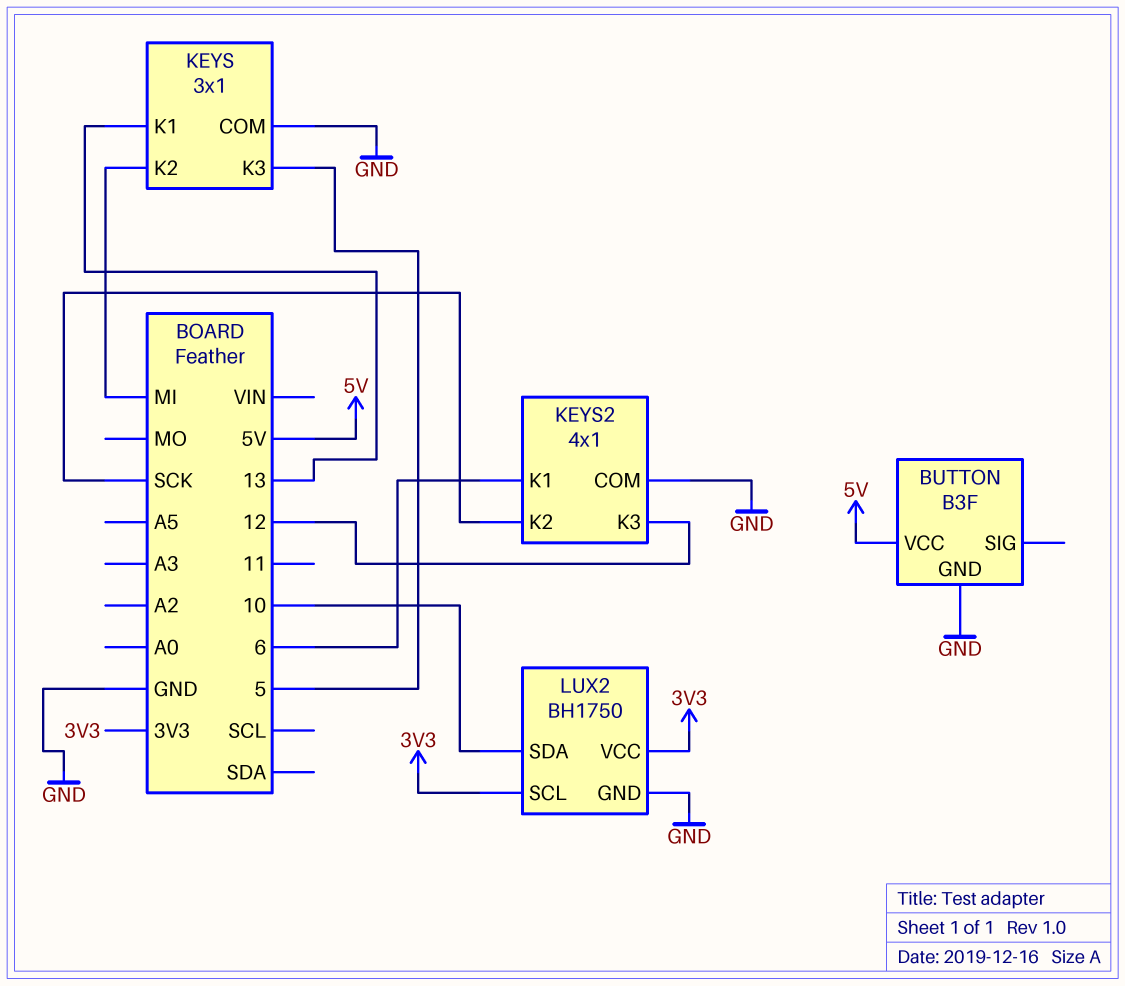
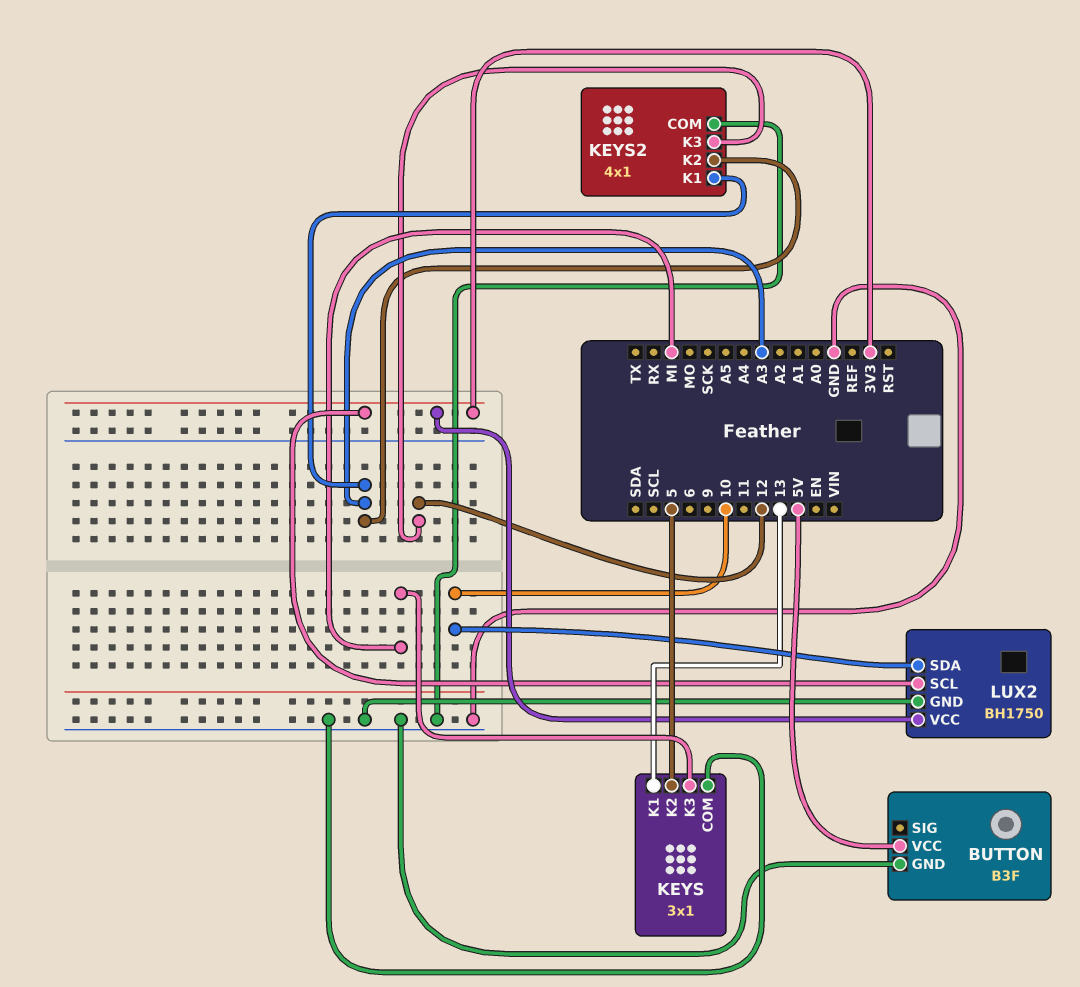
KEYS pin K2: MI -> 5
KEYS pin K3: 5 -> MI
KEYS2 pin K1: 6 -> A3
KEYS2 pin K2: SCK -> A3

